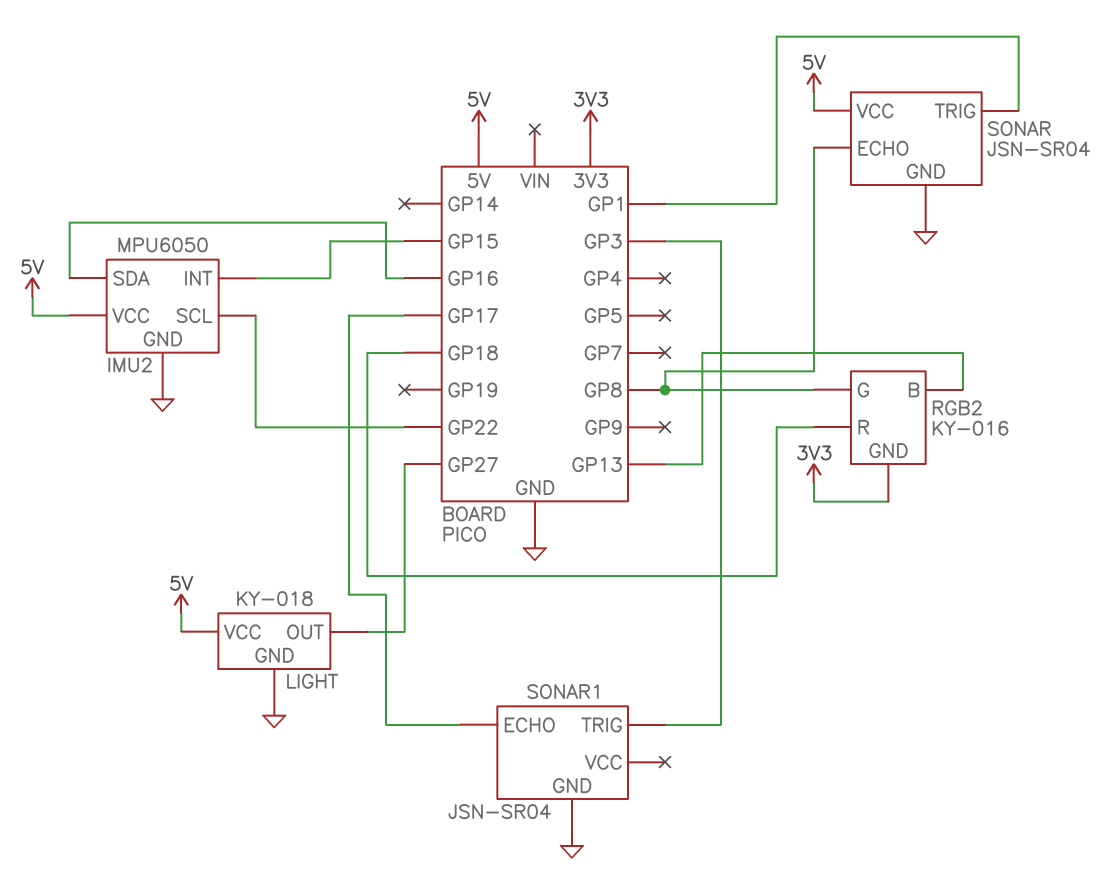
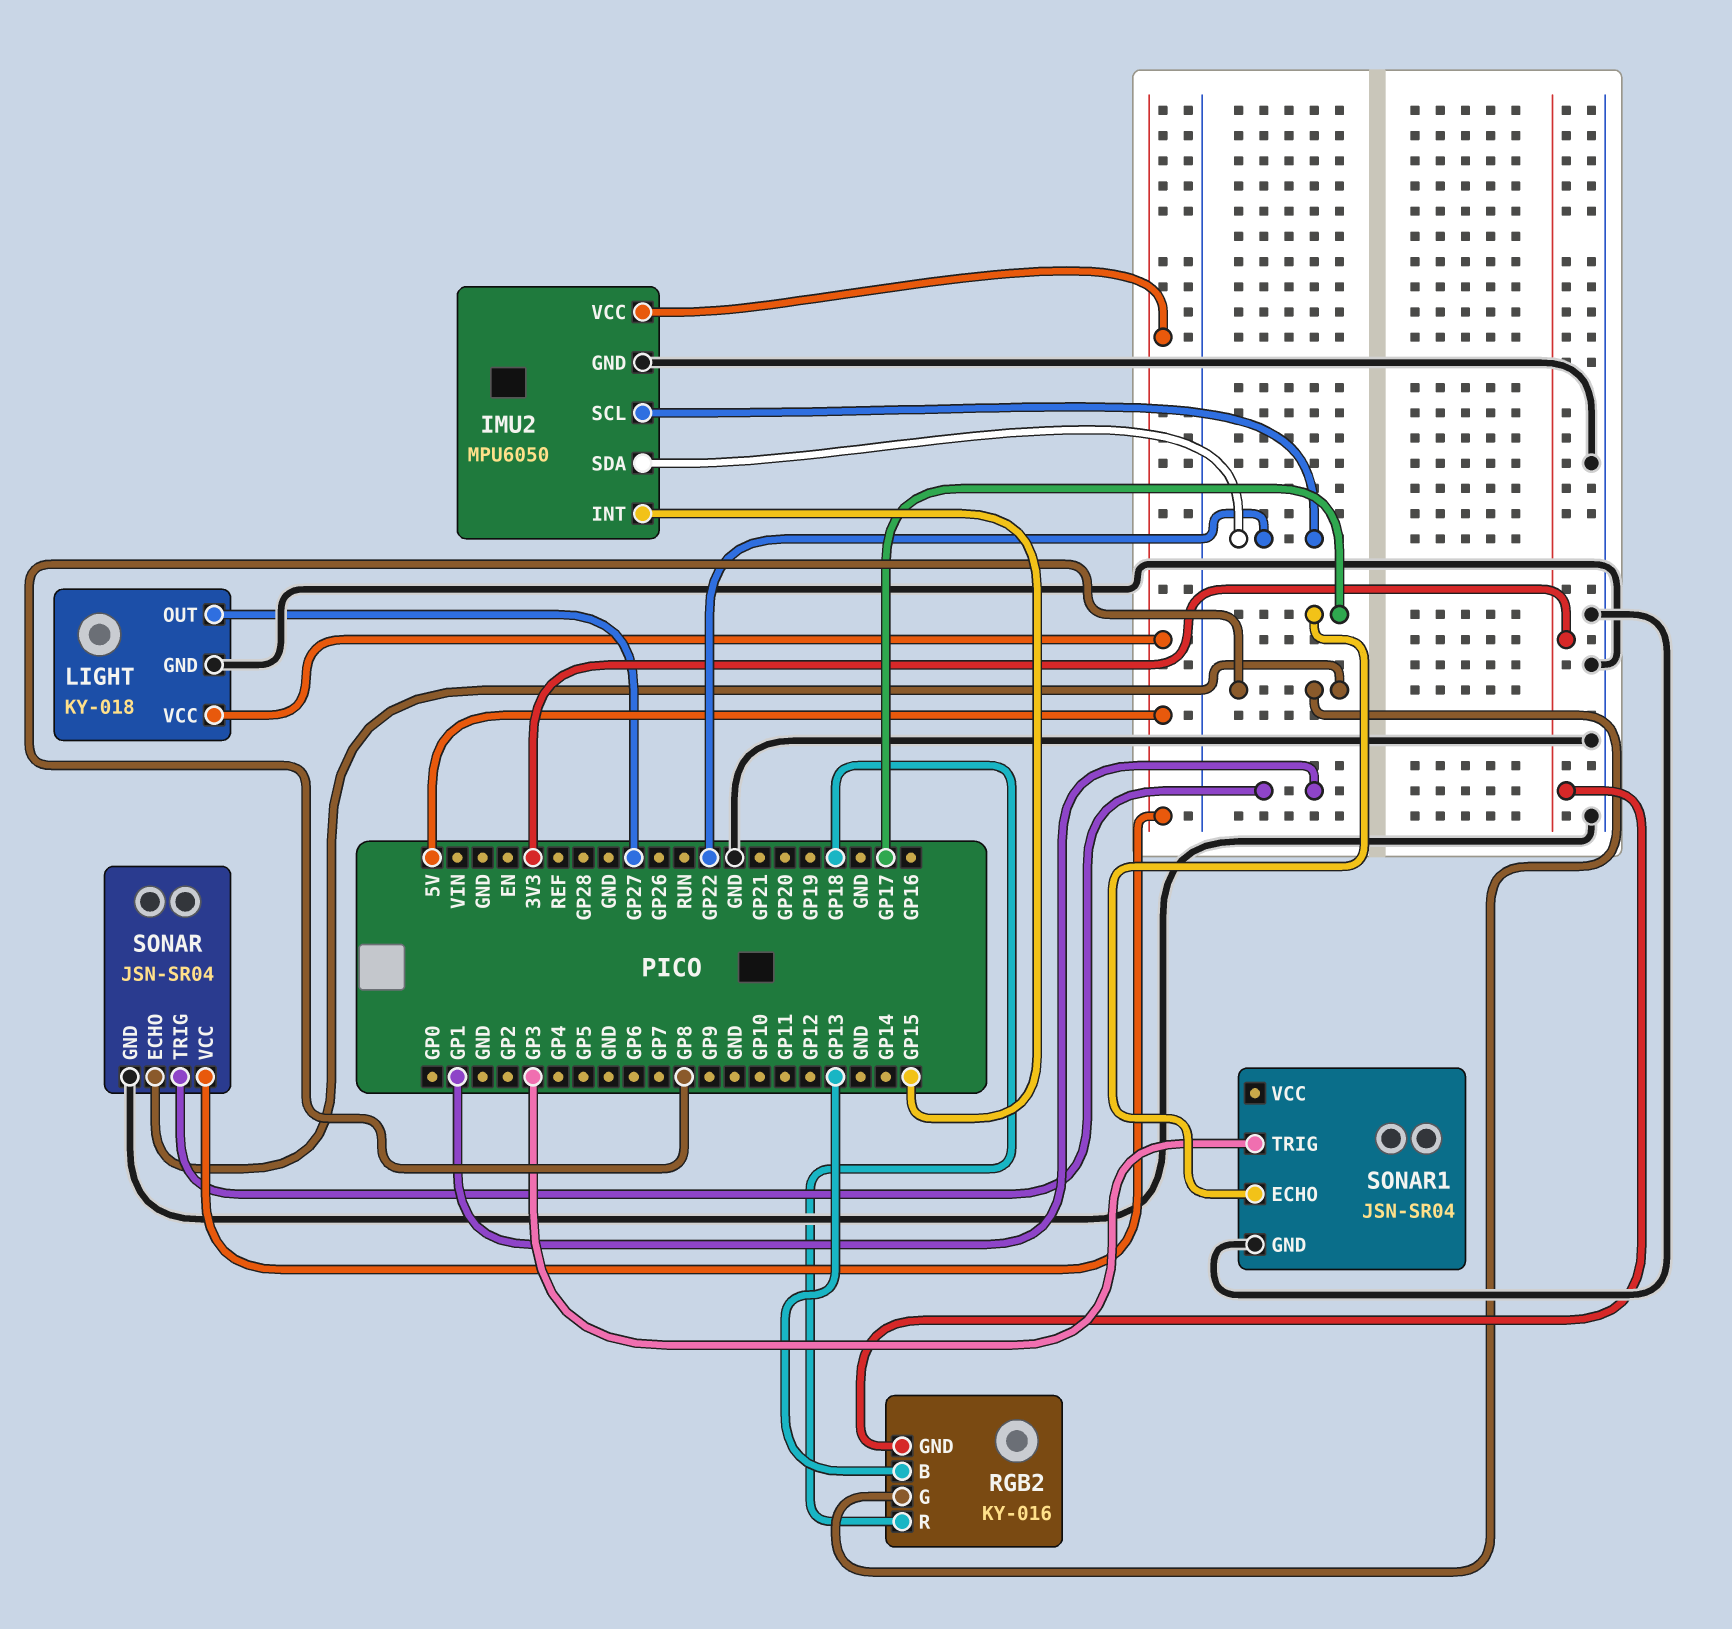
IMU2 pin SDA: GP16 -> GP22

